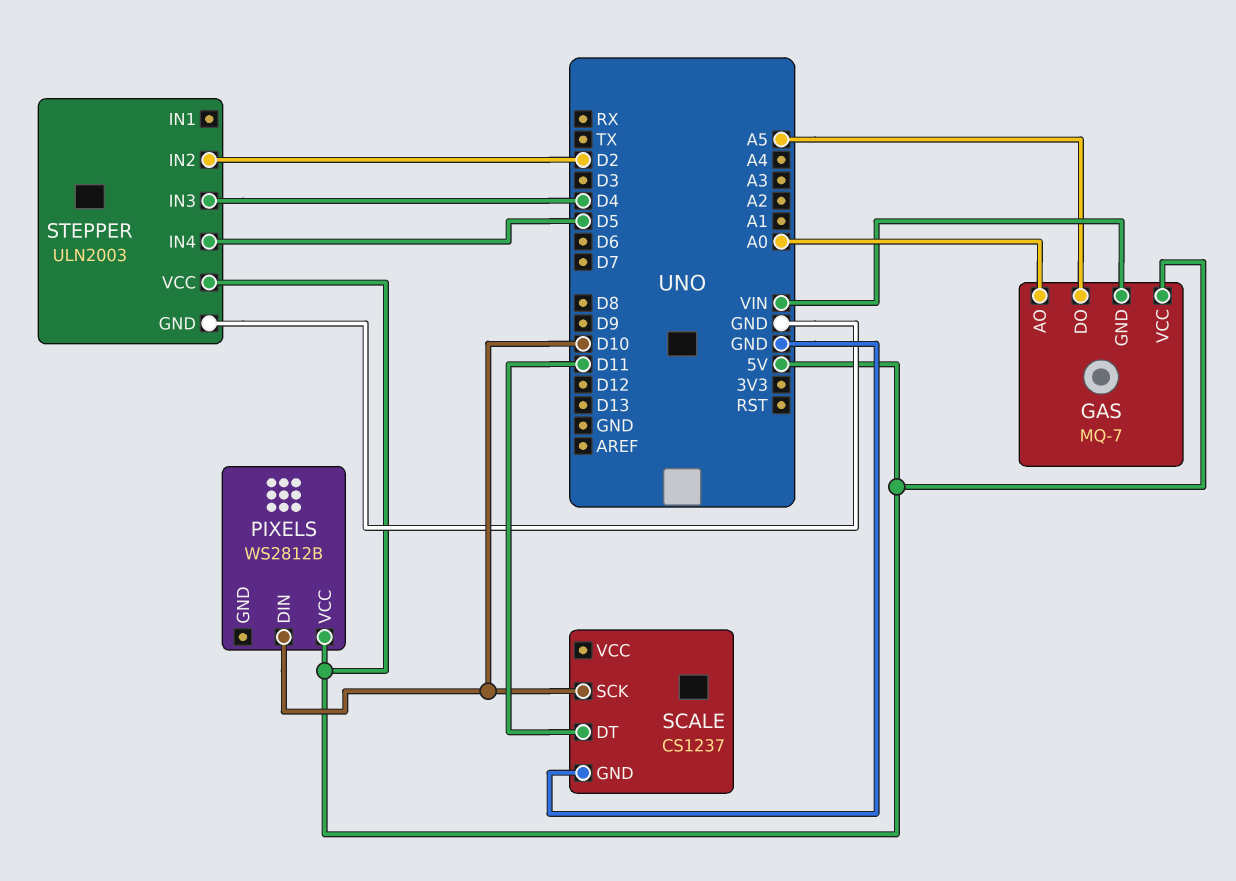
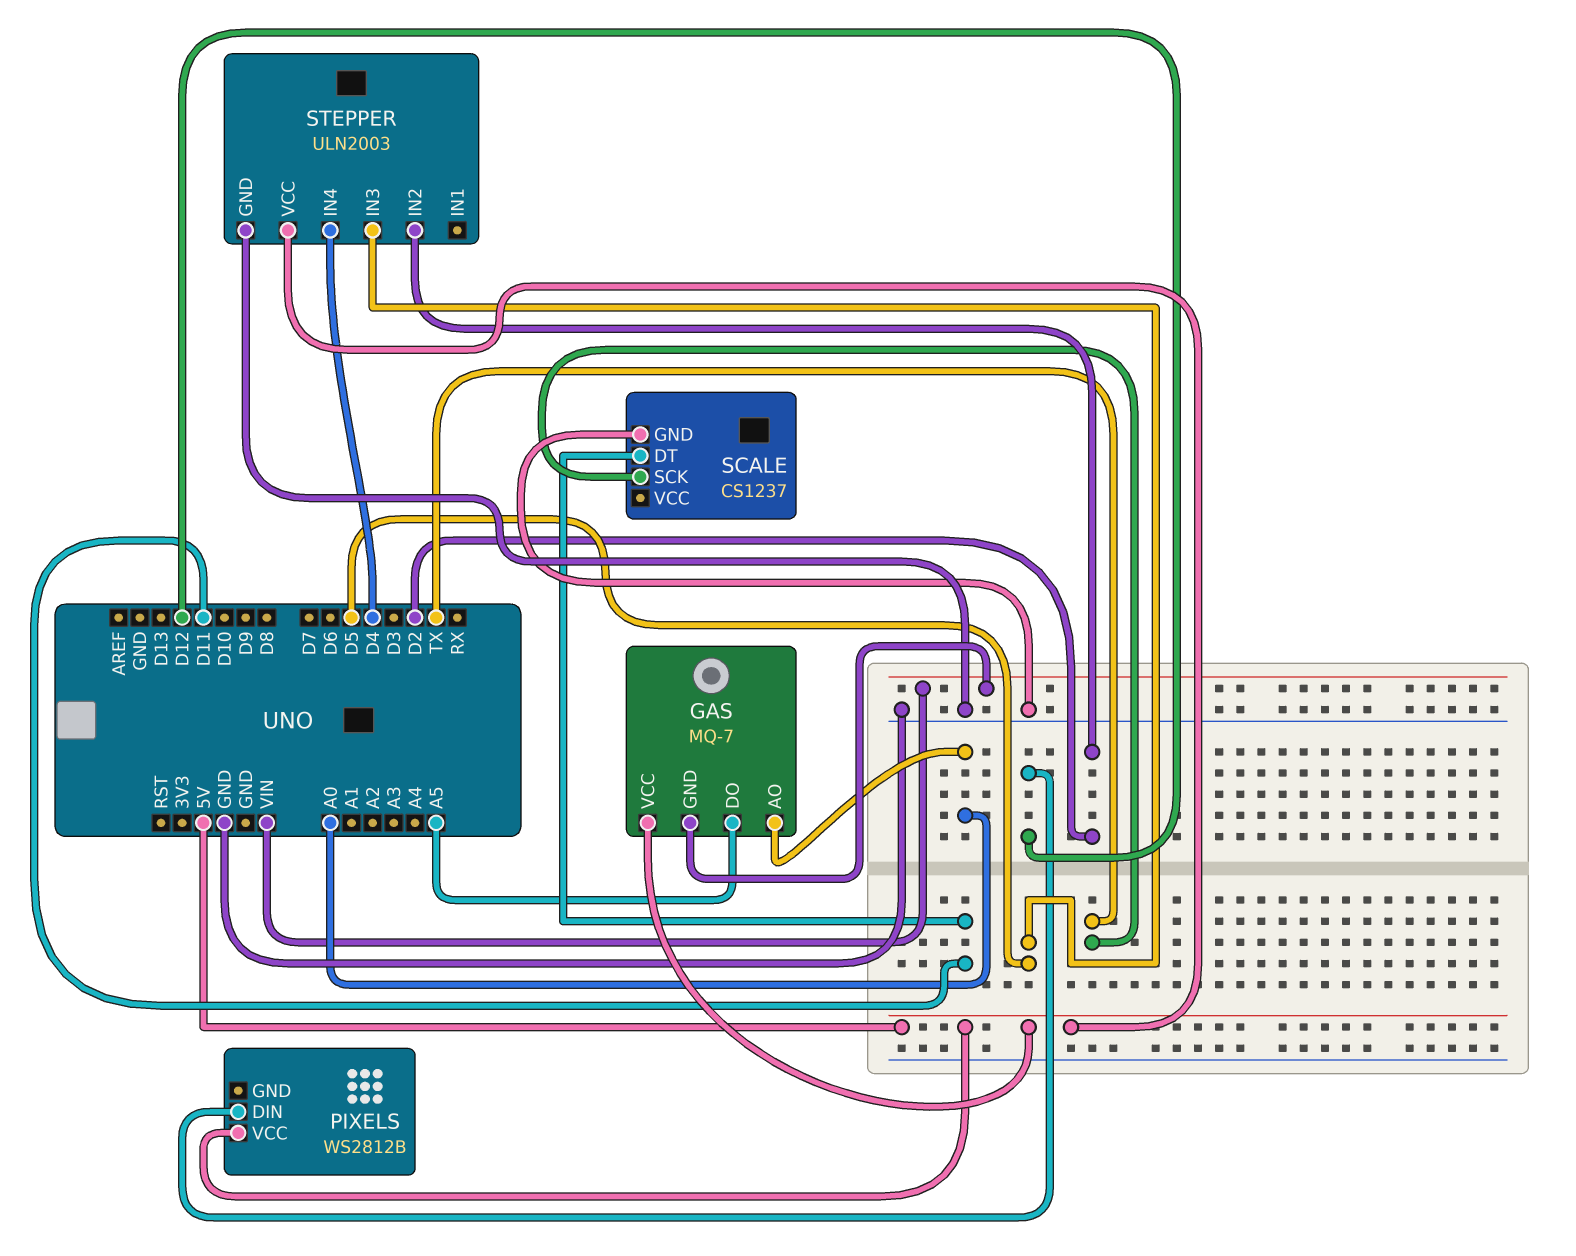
PIXELS pin DIN: D10 -> D12
SCALE pin SCK: D10 -> TX
STEPPER pin IN3: D4 -> D5
STEPPER pin IN4: D5 -> D4

